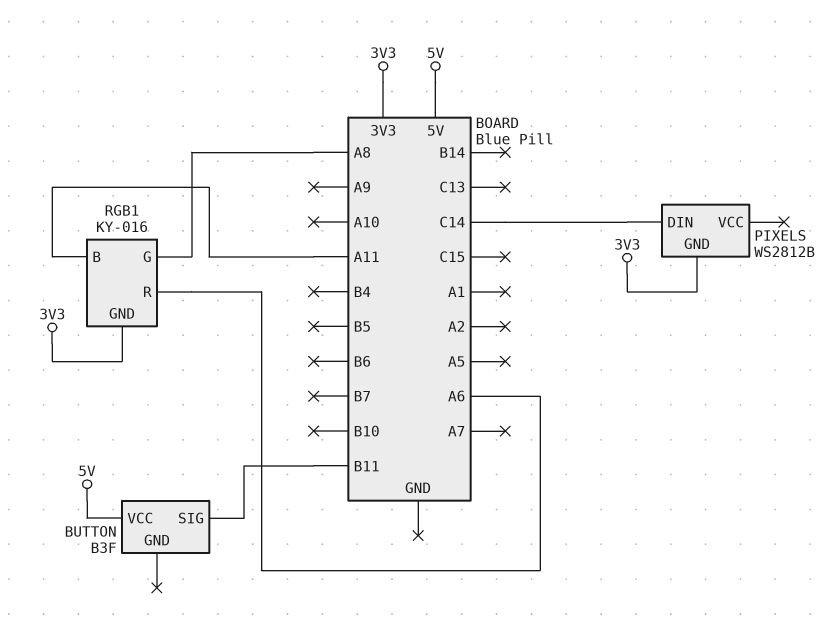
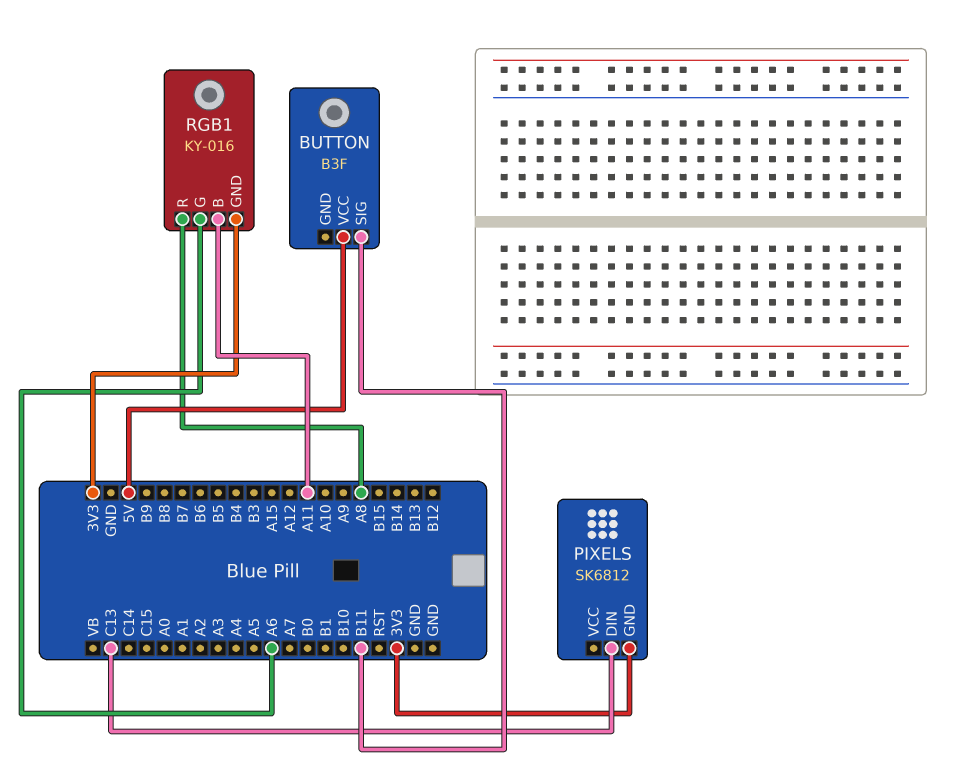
PIXELS: WS2812B -> SK6812
PIXELS pin DIN: C14 -> C13
RGB1 pin G: A8 -> A6
RGB1 pin R: A6 -> A8

